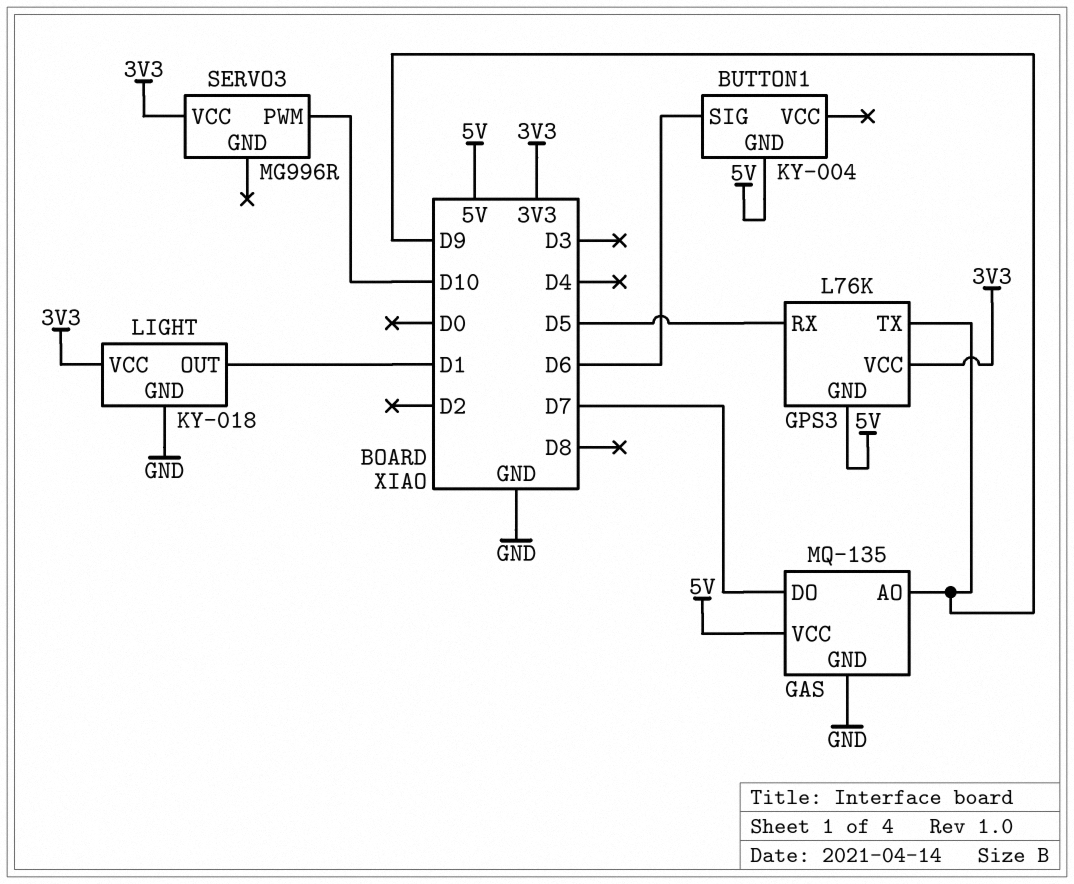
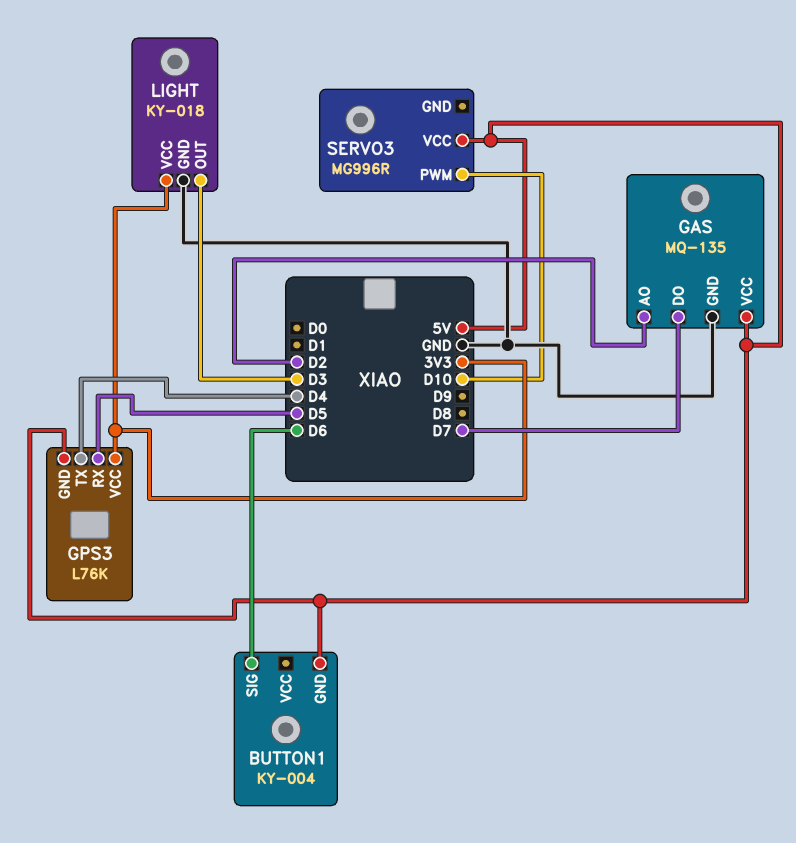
GAS pin AO: D9 -> D2
GPS3 pin TX: D9 -> D4
LIGHT pin OUT: D1 -> D3
SERVO3 pin VCC: 3V3 -> 5V

